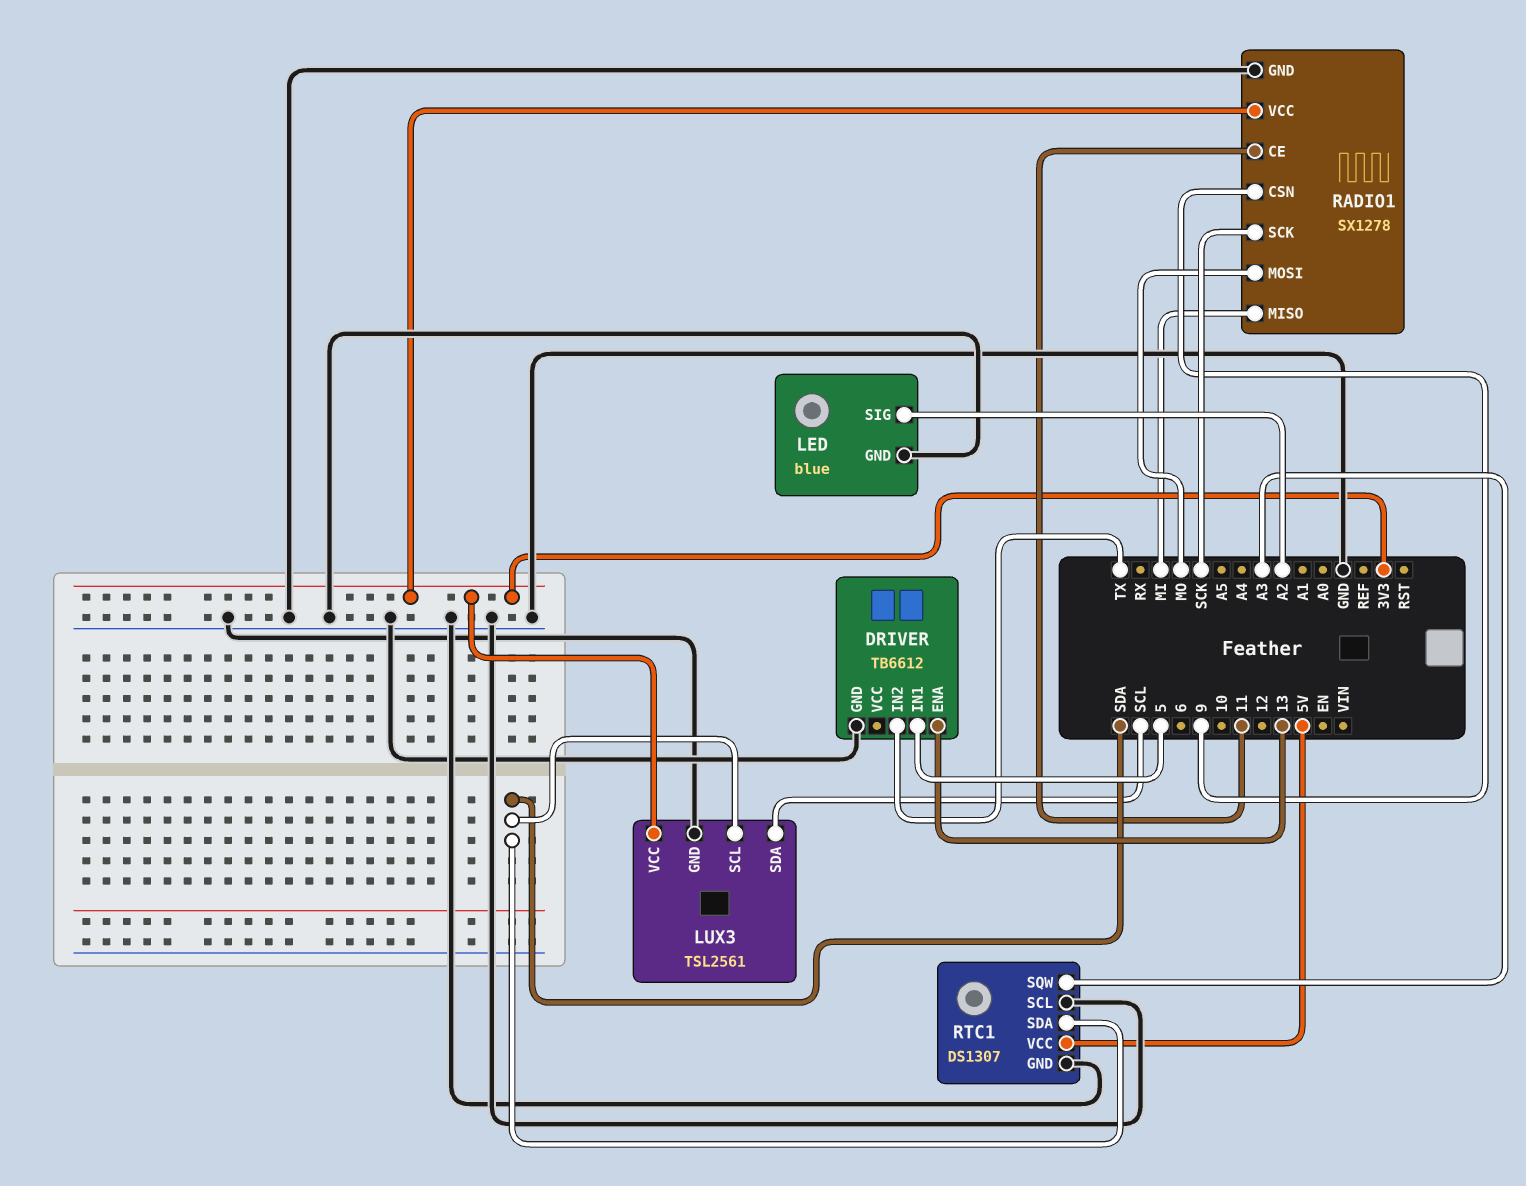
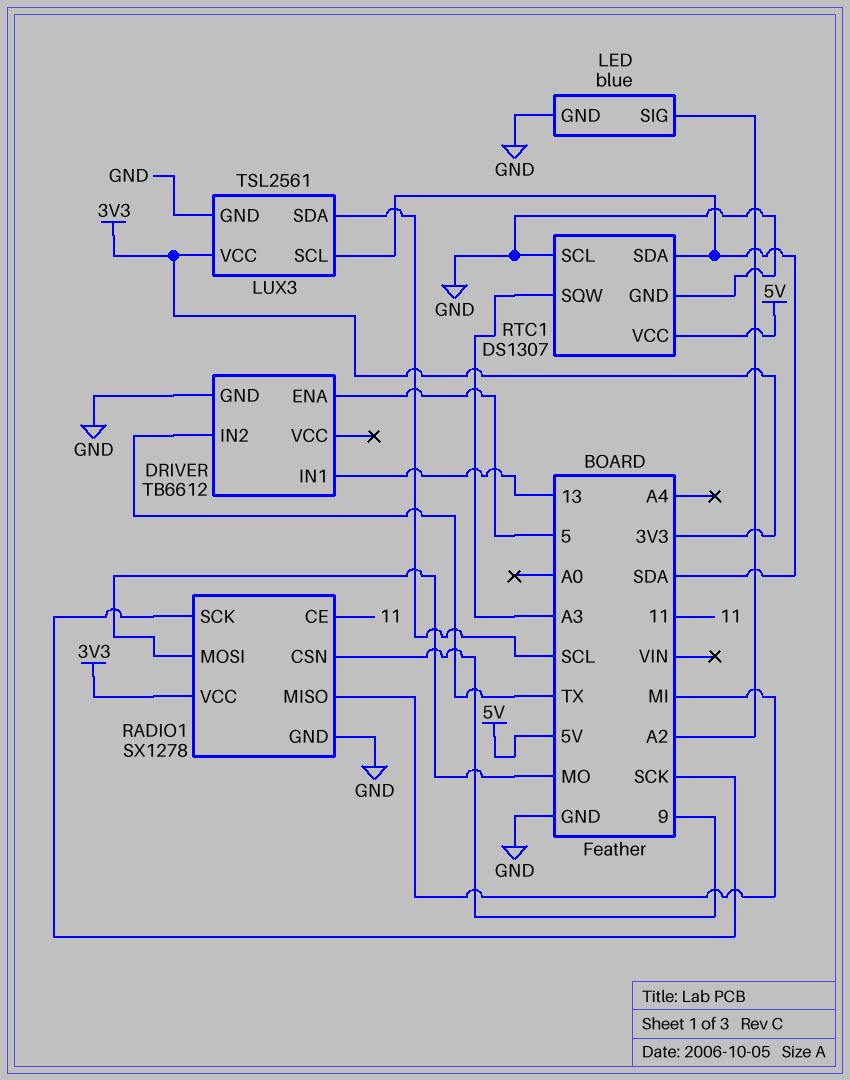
DRIVER pin ENA: 13 -> 5
DRIVER pin IN1: 5 -> 13

